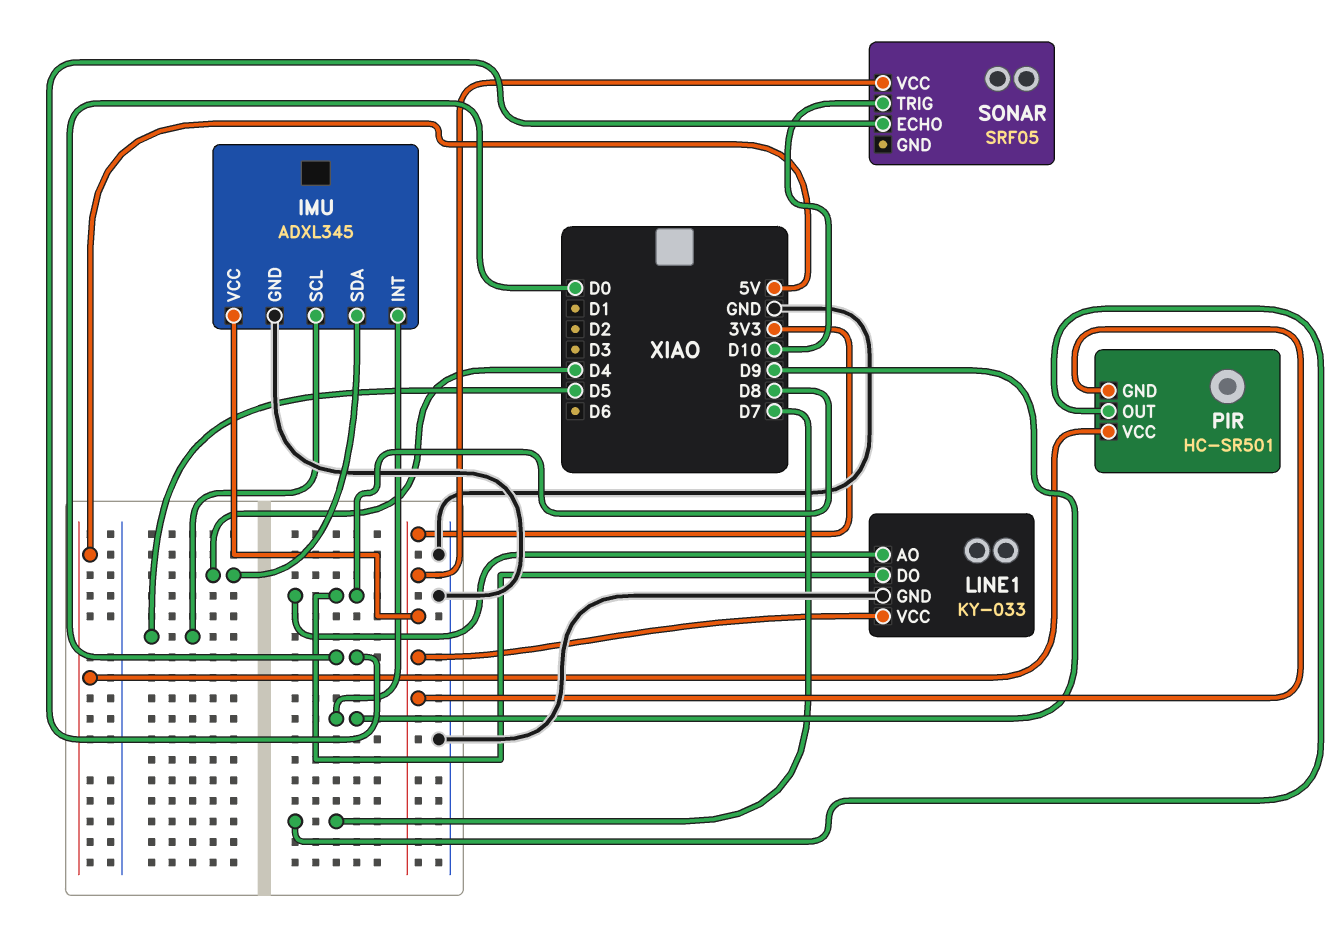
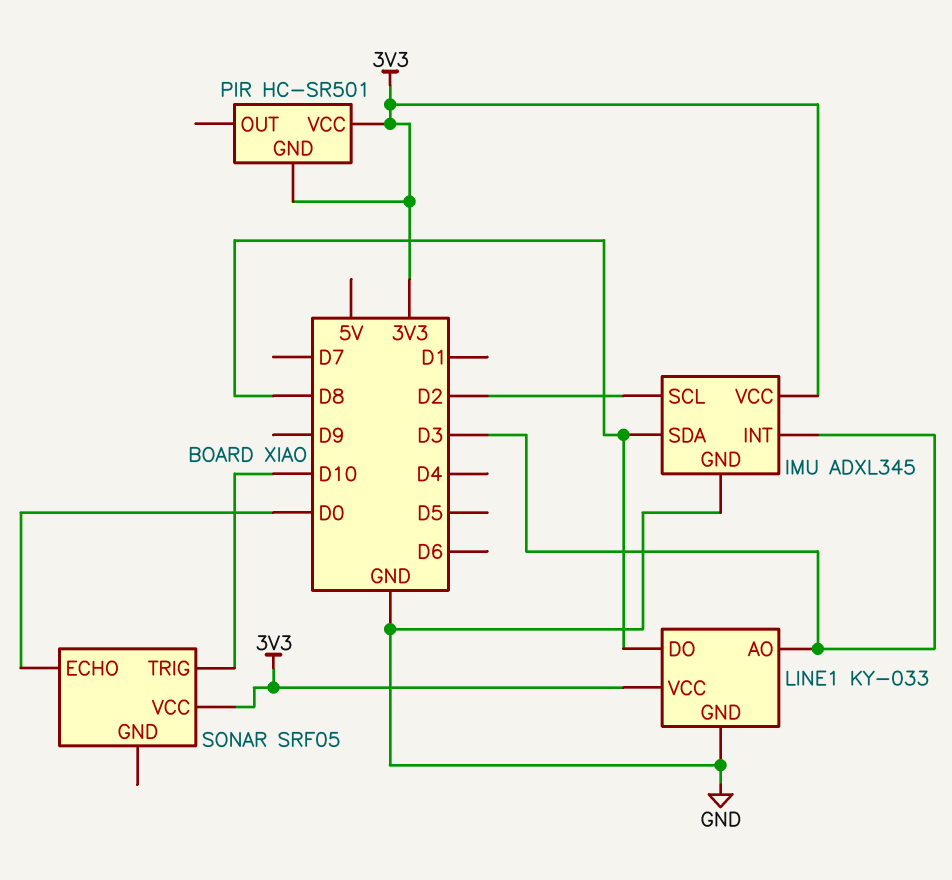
IMU pin INT: D9 -> D3
IMU pin SCL: D5 -> D2
IMU pin SDA: D4 -> D8
LINE1 pin AO: D8 -> D3
PIR pin OUT: D7 -> none
PIR pin VCC: 5V -> 3V3

